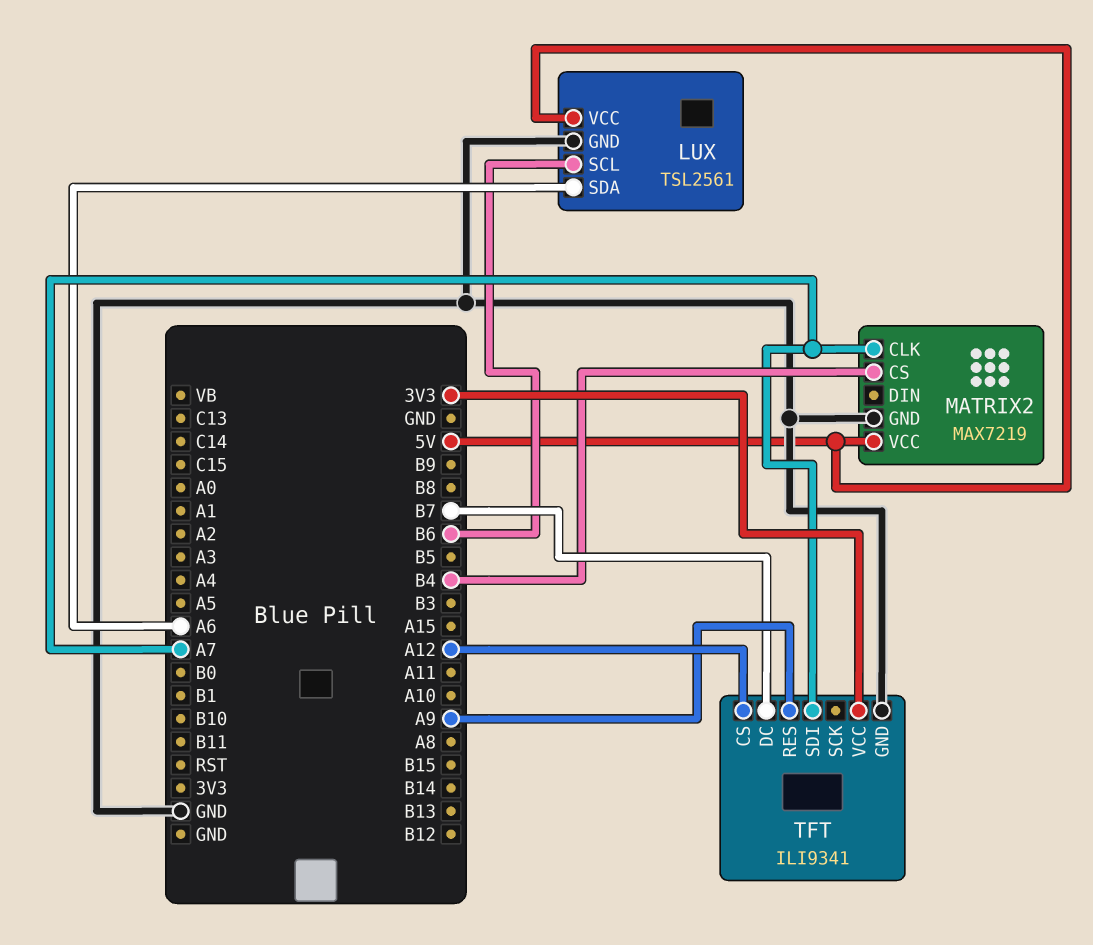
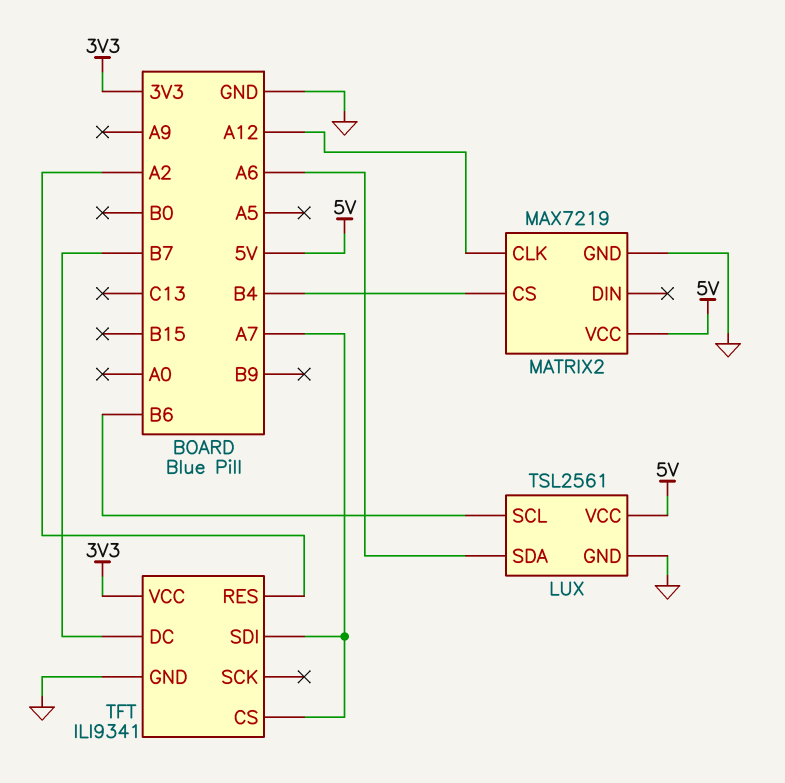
MATRIX2 pin CLK: A7 -> A12
TFT pin CS: A12 -> A7
TFT pin RES: A9 -> A2

